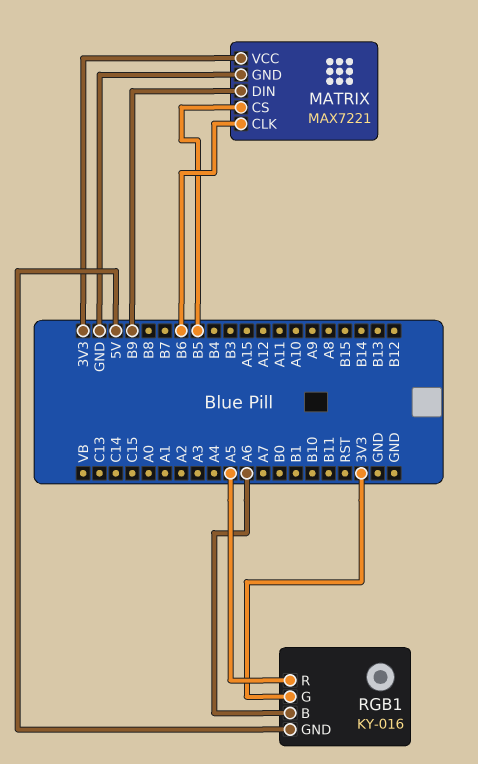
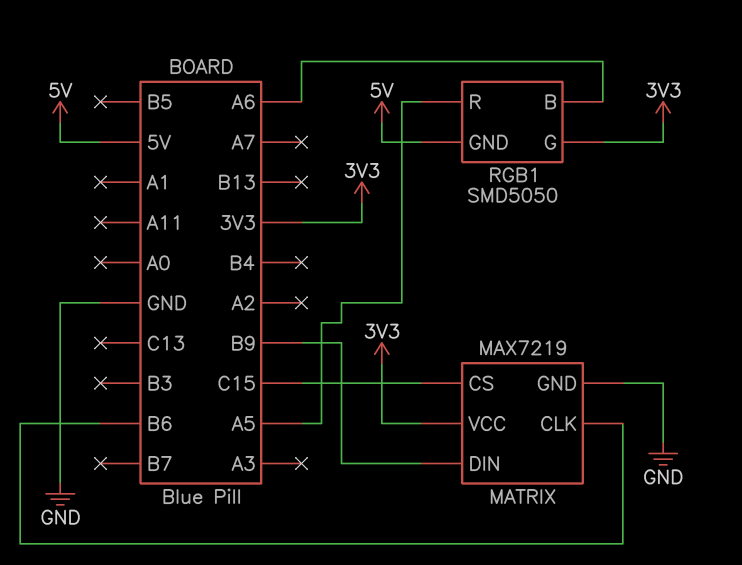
MATRIX: MAX7221 -> MAX7219
MATRIX pin CS: B5 -> C15
RGB1: KY-016 -> SMD5050

